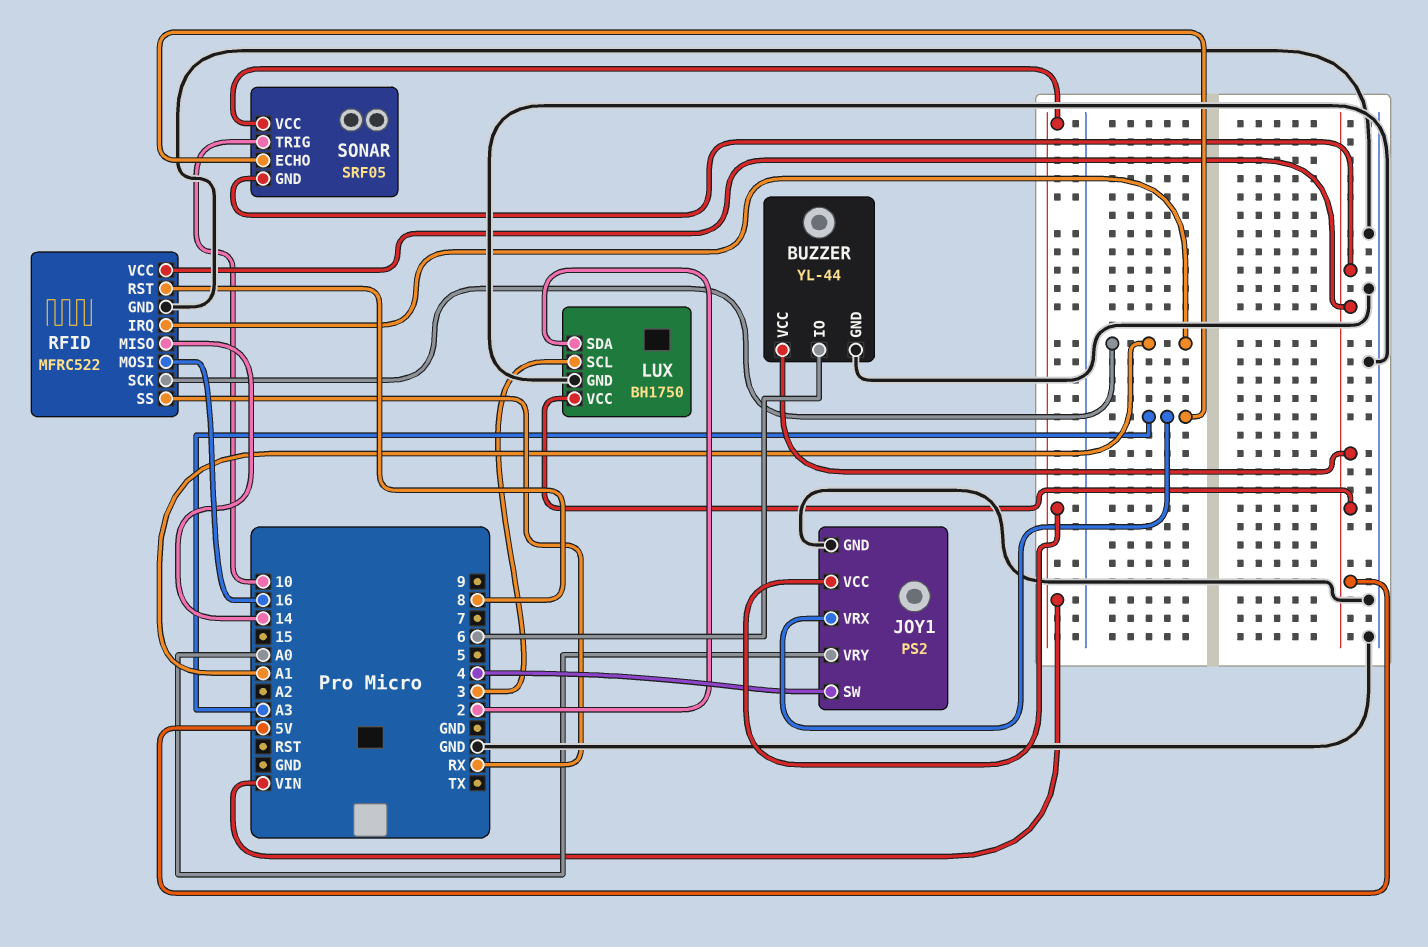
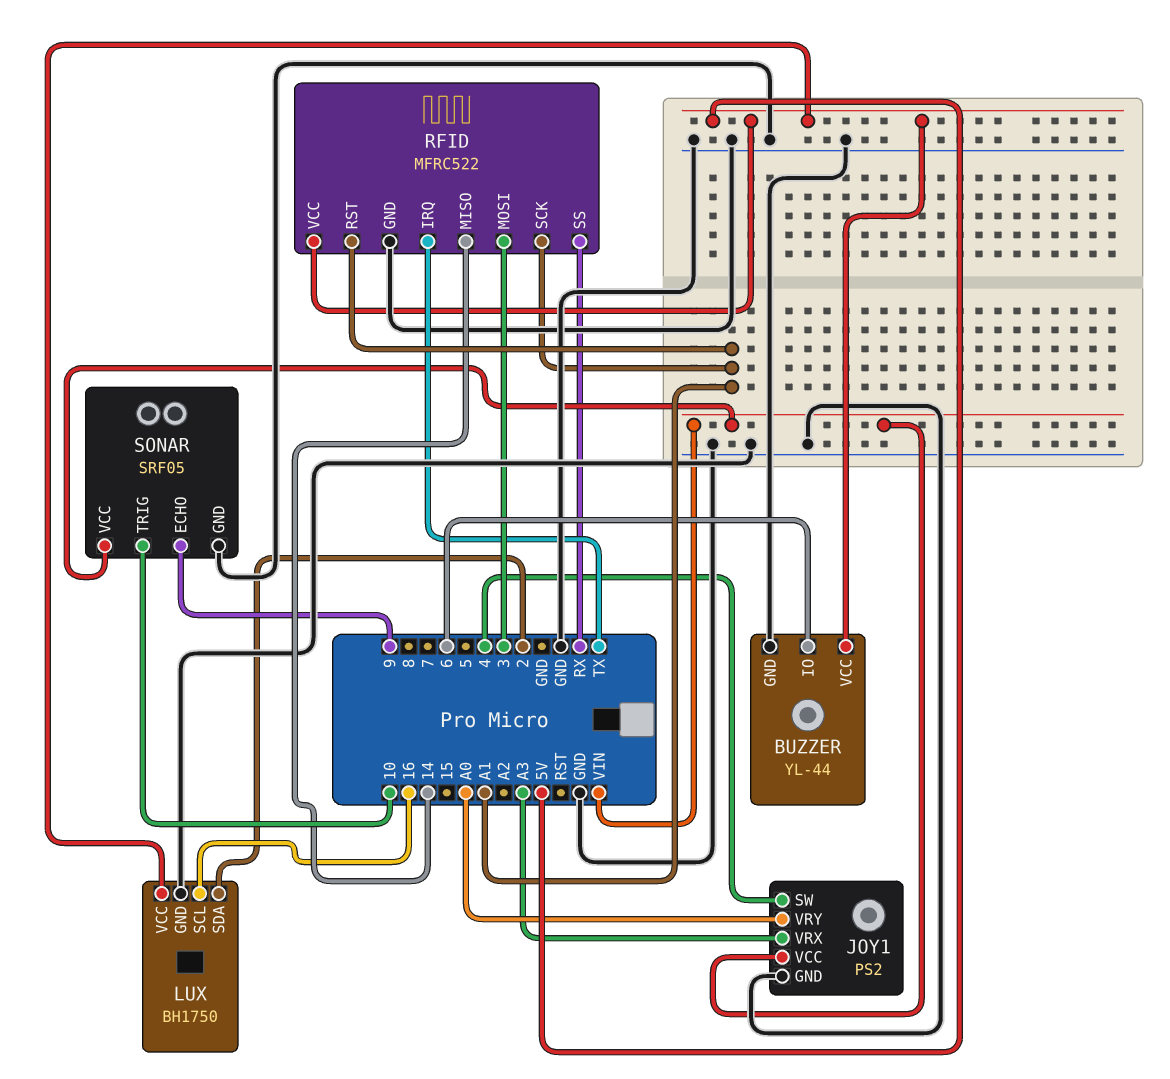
LUX pin SCL: 3 -> 16
RFID pin IRQ: A1 -> TX
RFID pin MOSI: 16 -> 3
RFID pin RST: 8 -> A1
SONAR pin ECHO: A3 -> 9
SONAR pin GND: 5V -> GND

